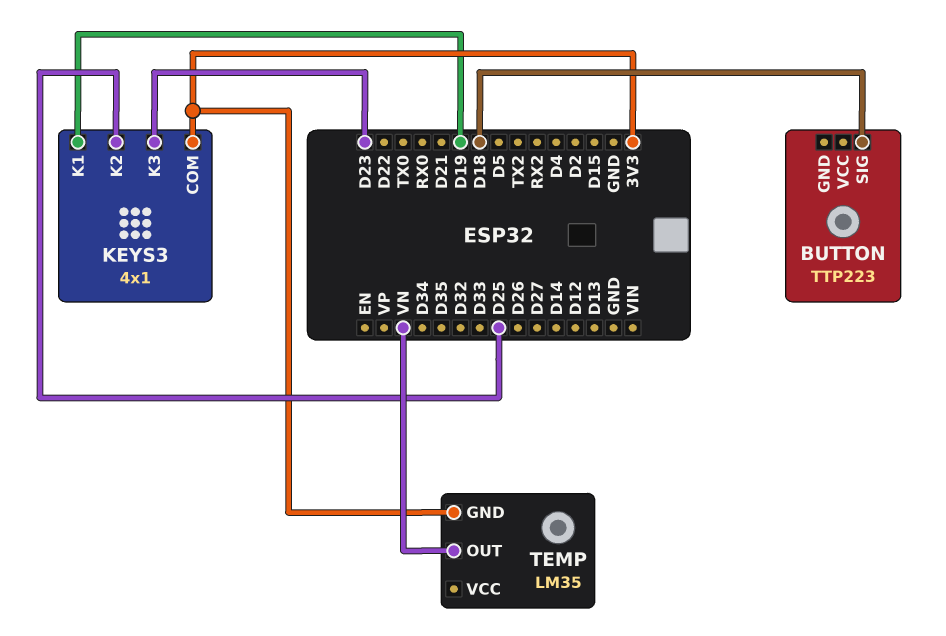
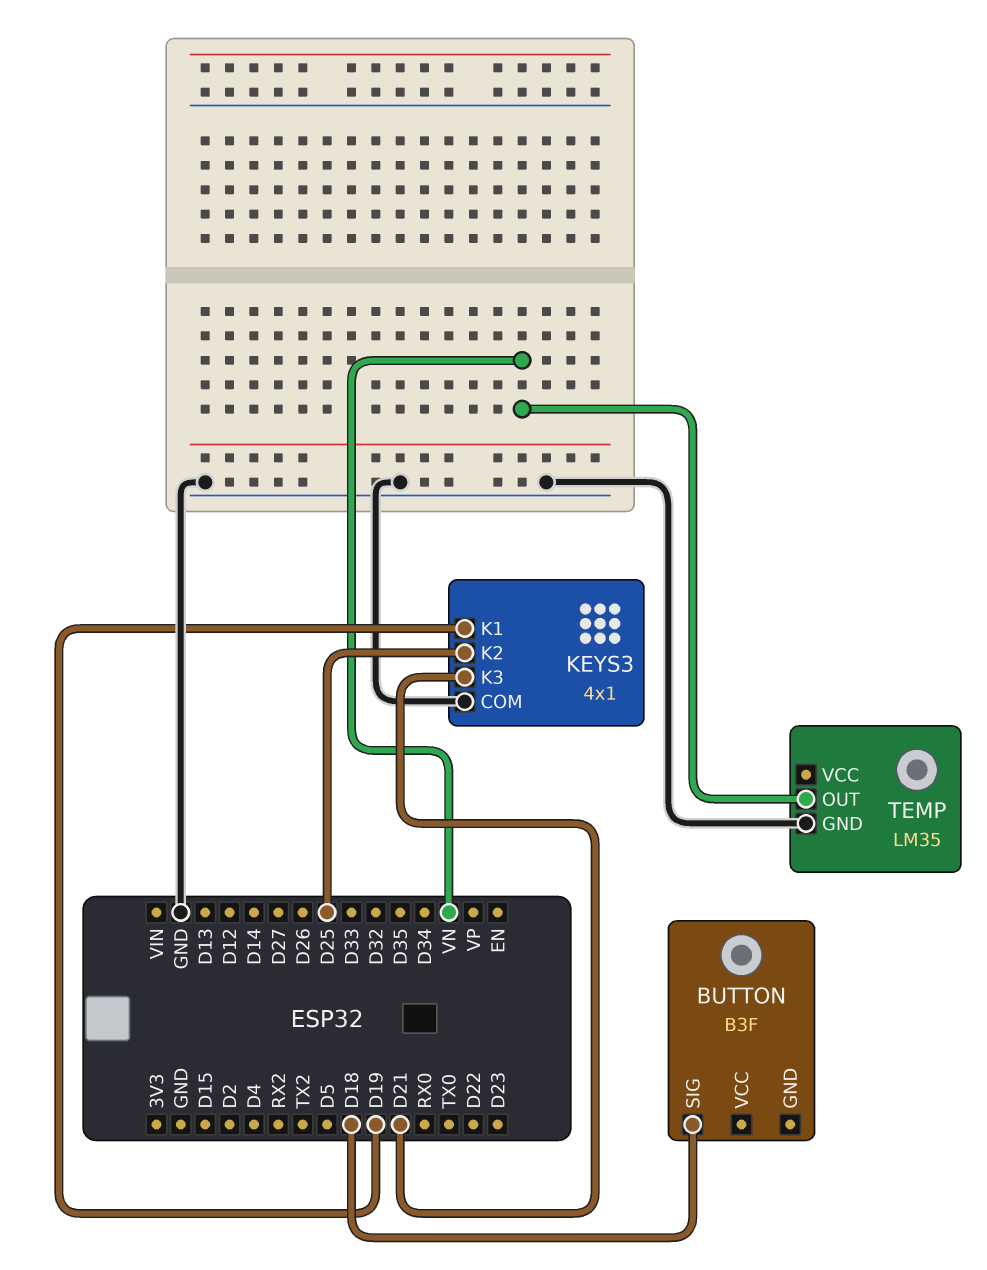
BUTTON: TTP223 -> B3F
KEYS3 pin COM: 3V3 -> GND
KEYS3 pin K3: D23 -> D21
TEMP pin GND: 3V3 -> GND

